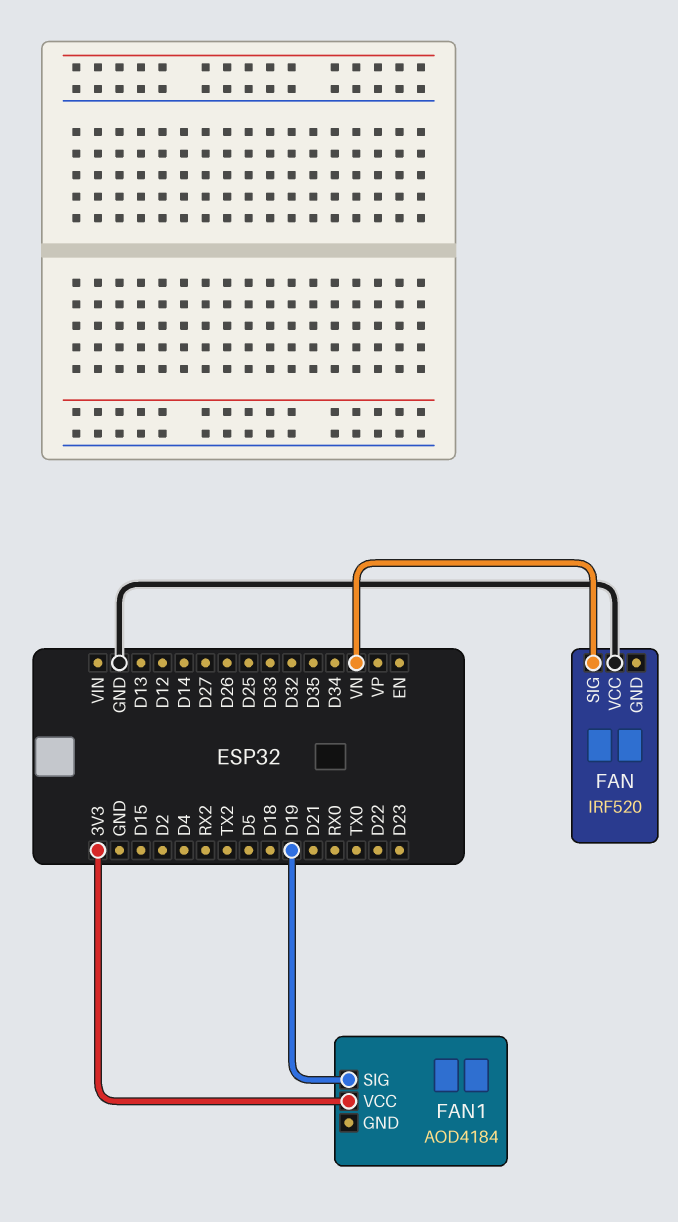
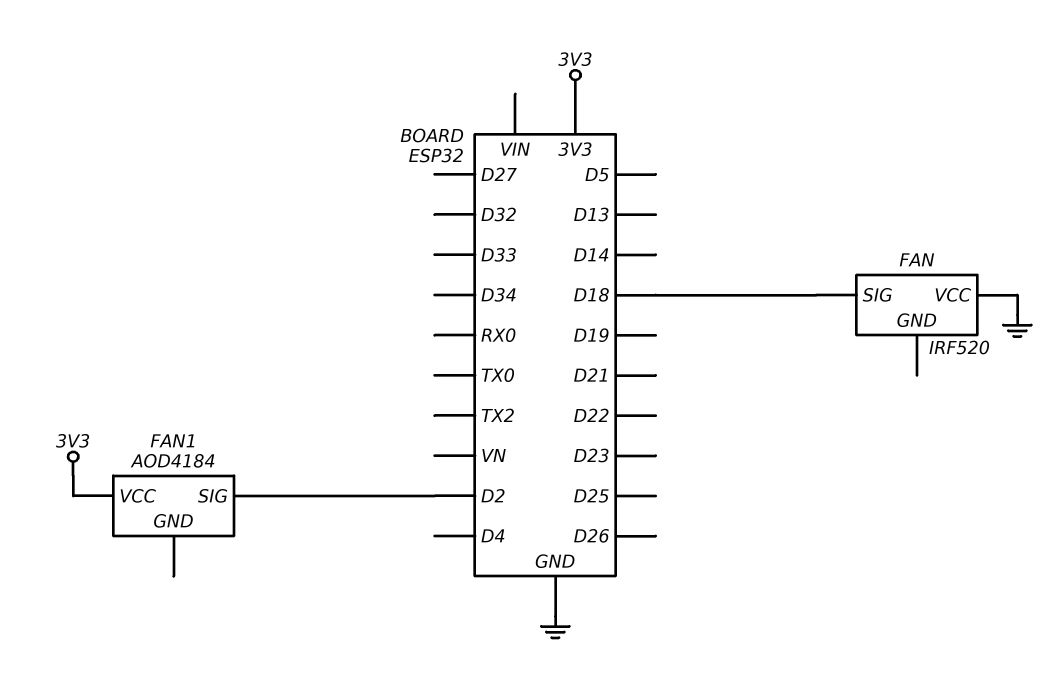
FAN pin SIG: VN -> D18
FAN1 pin SIG: D19 -> D2

